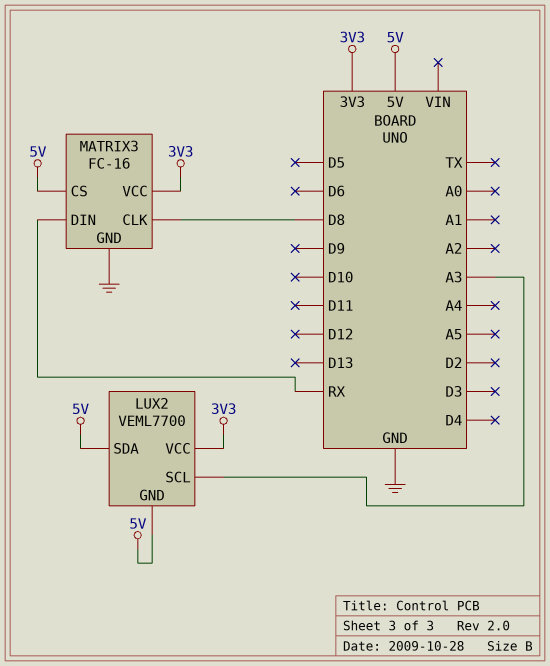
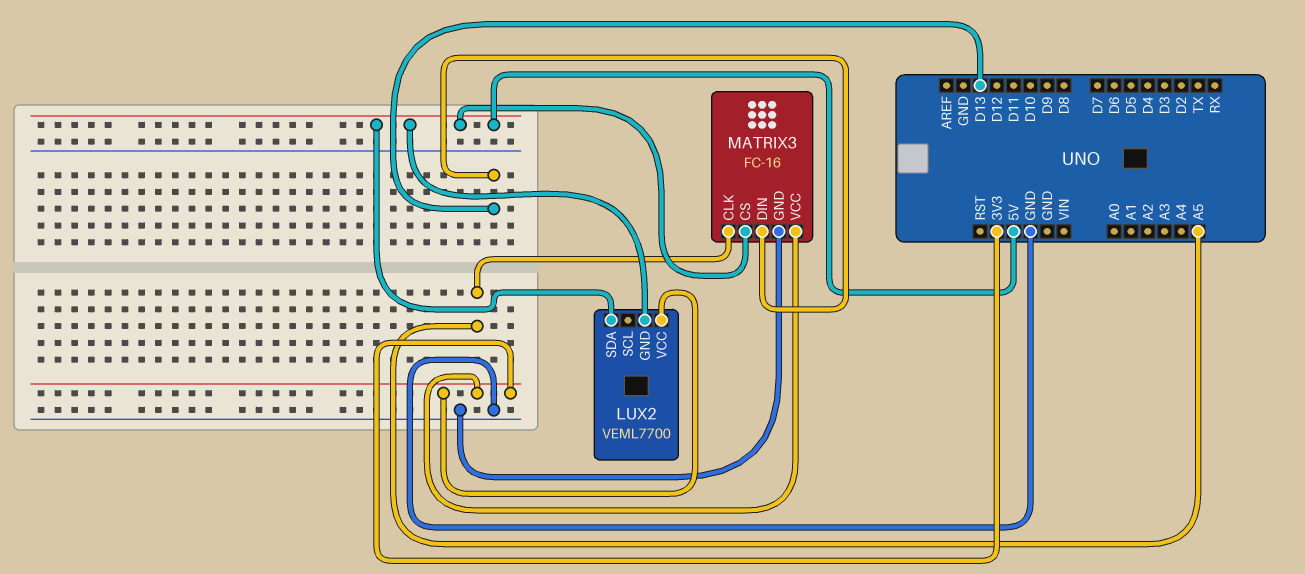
LUX2 pin SCL: A3 -> none
MATRIX3 pin CLK: D8 -> A5
MATRIX3 pin DIN: RX -> D13

